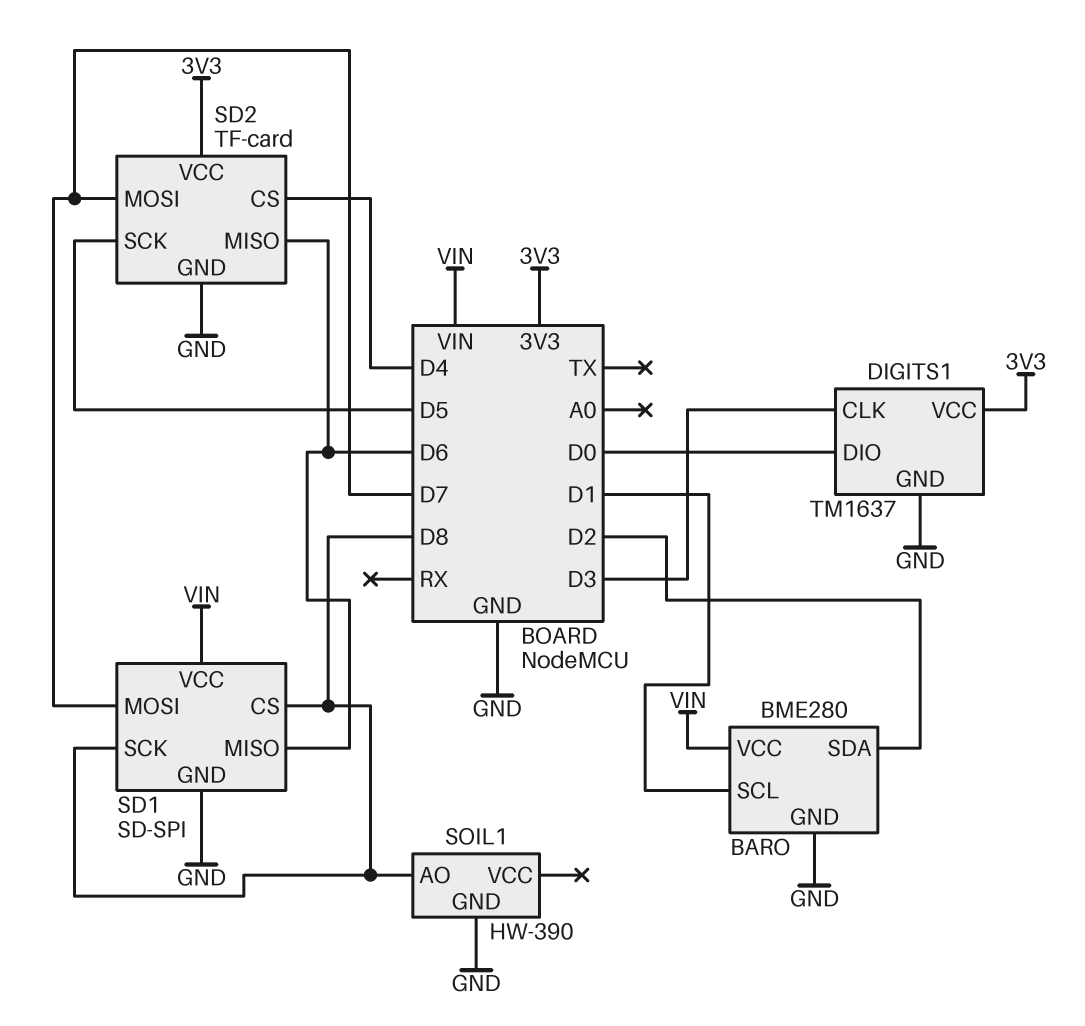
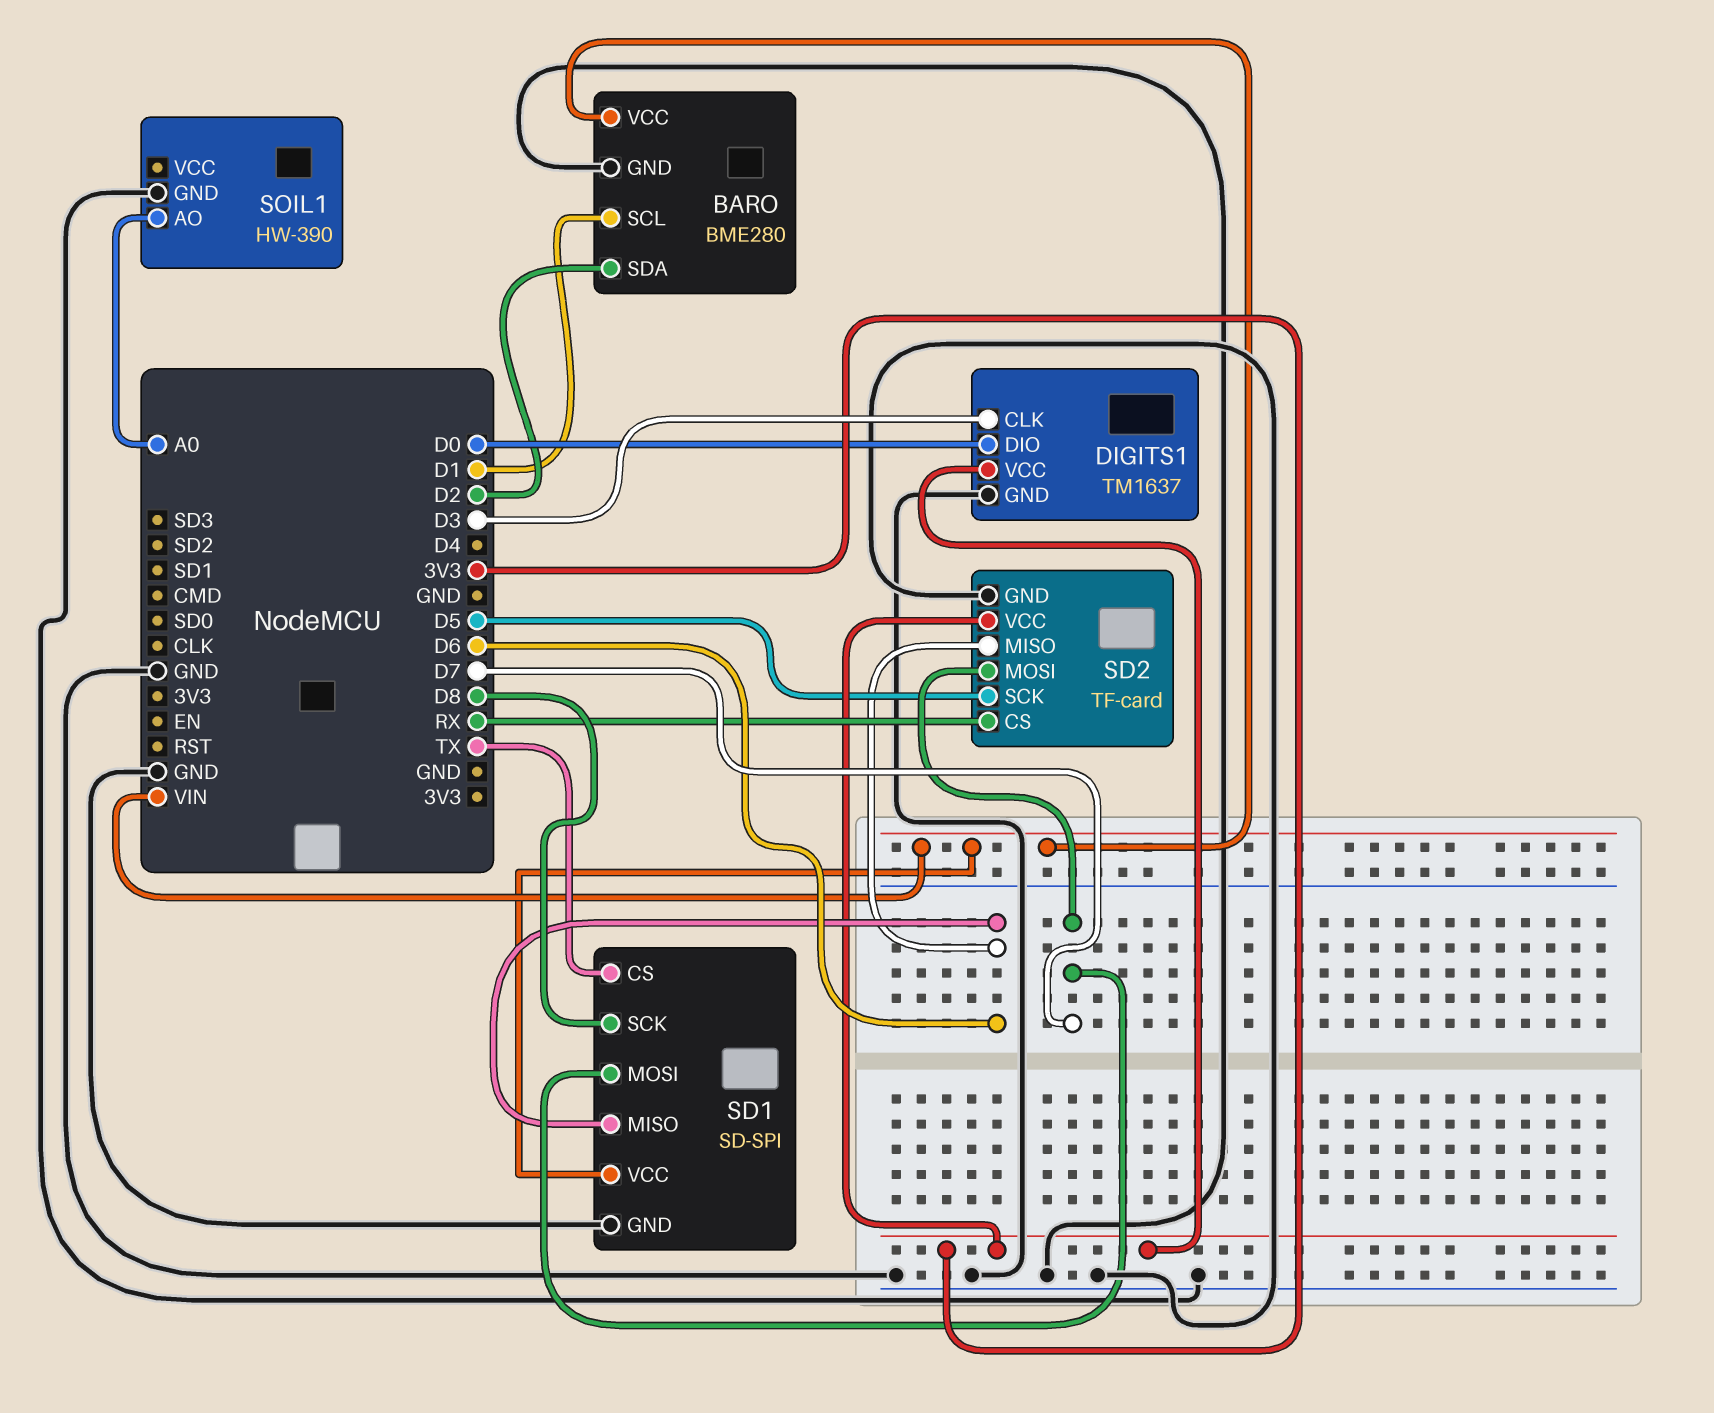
SD1 pin CS: D8 -> TX
SD2 pin CS: D4 -> RX
SOIL1 pin AO: D8 -> A0

